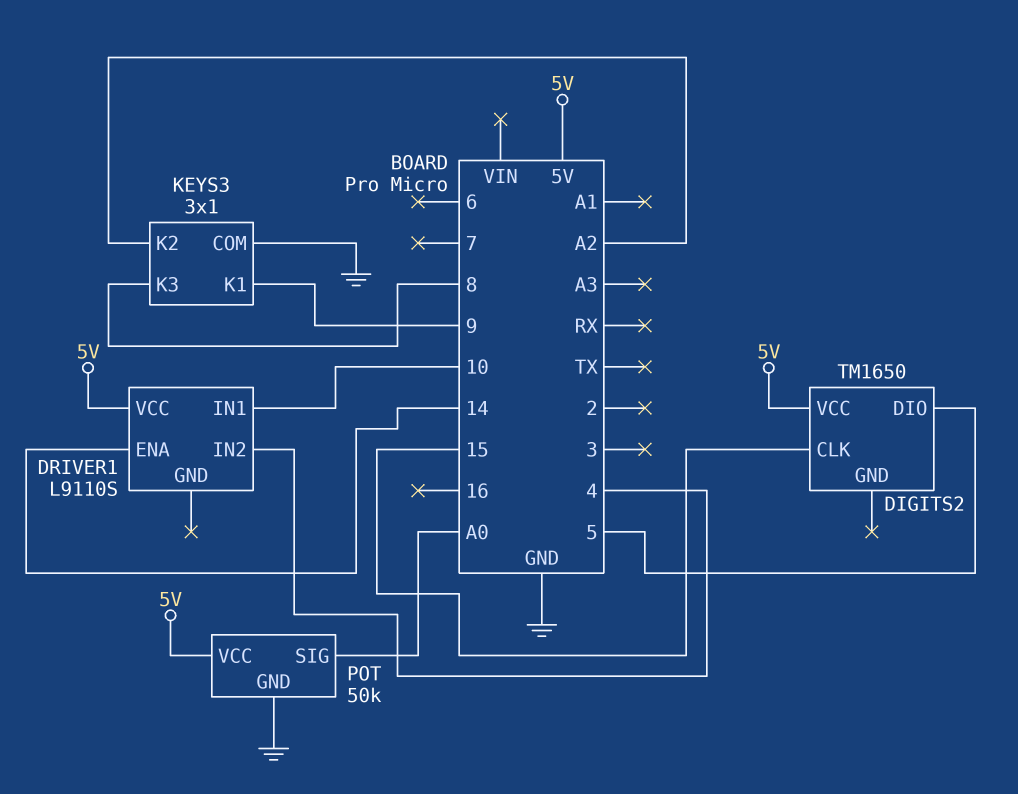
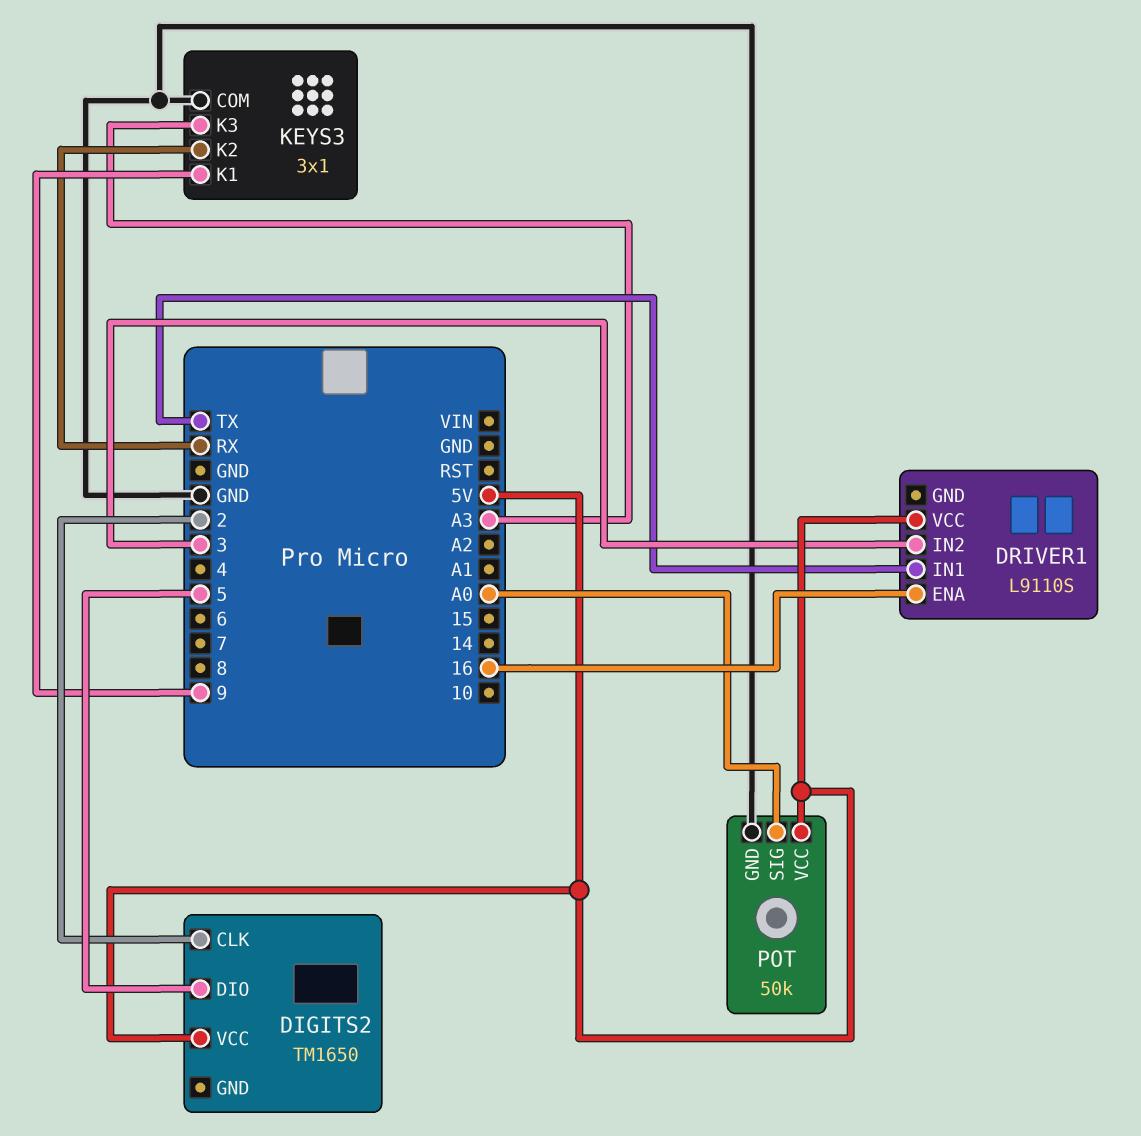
DIGITS2 pin CLK: 15 -> 2
DRIVER1 pin ENA: 14 -> 16
DRIVER1 pin IN1: 10 -> TX
DRIVER1 pin IN2: 4 -> 3
KEYS3 pin K2: A2 -> RX
KEYS3 pin K3: 8 -> A3

